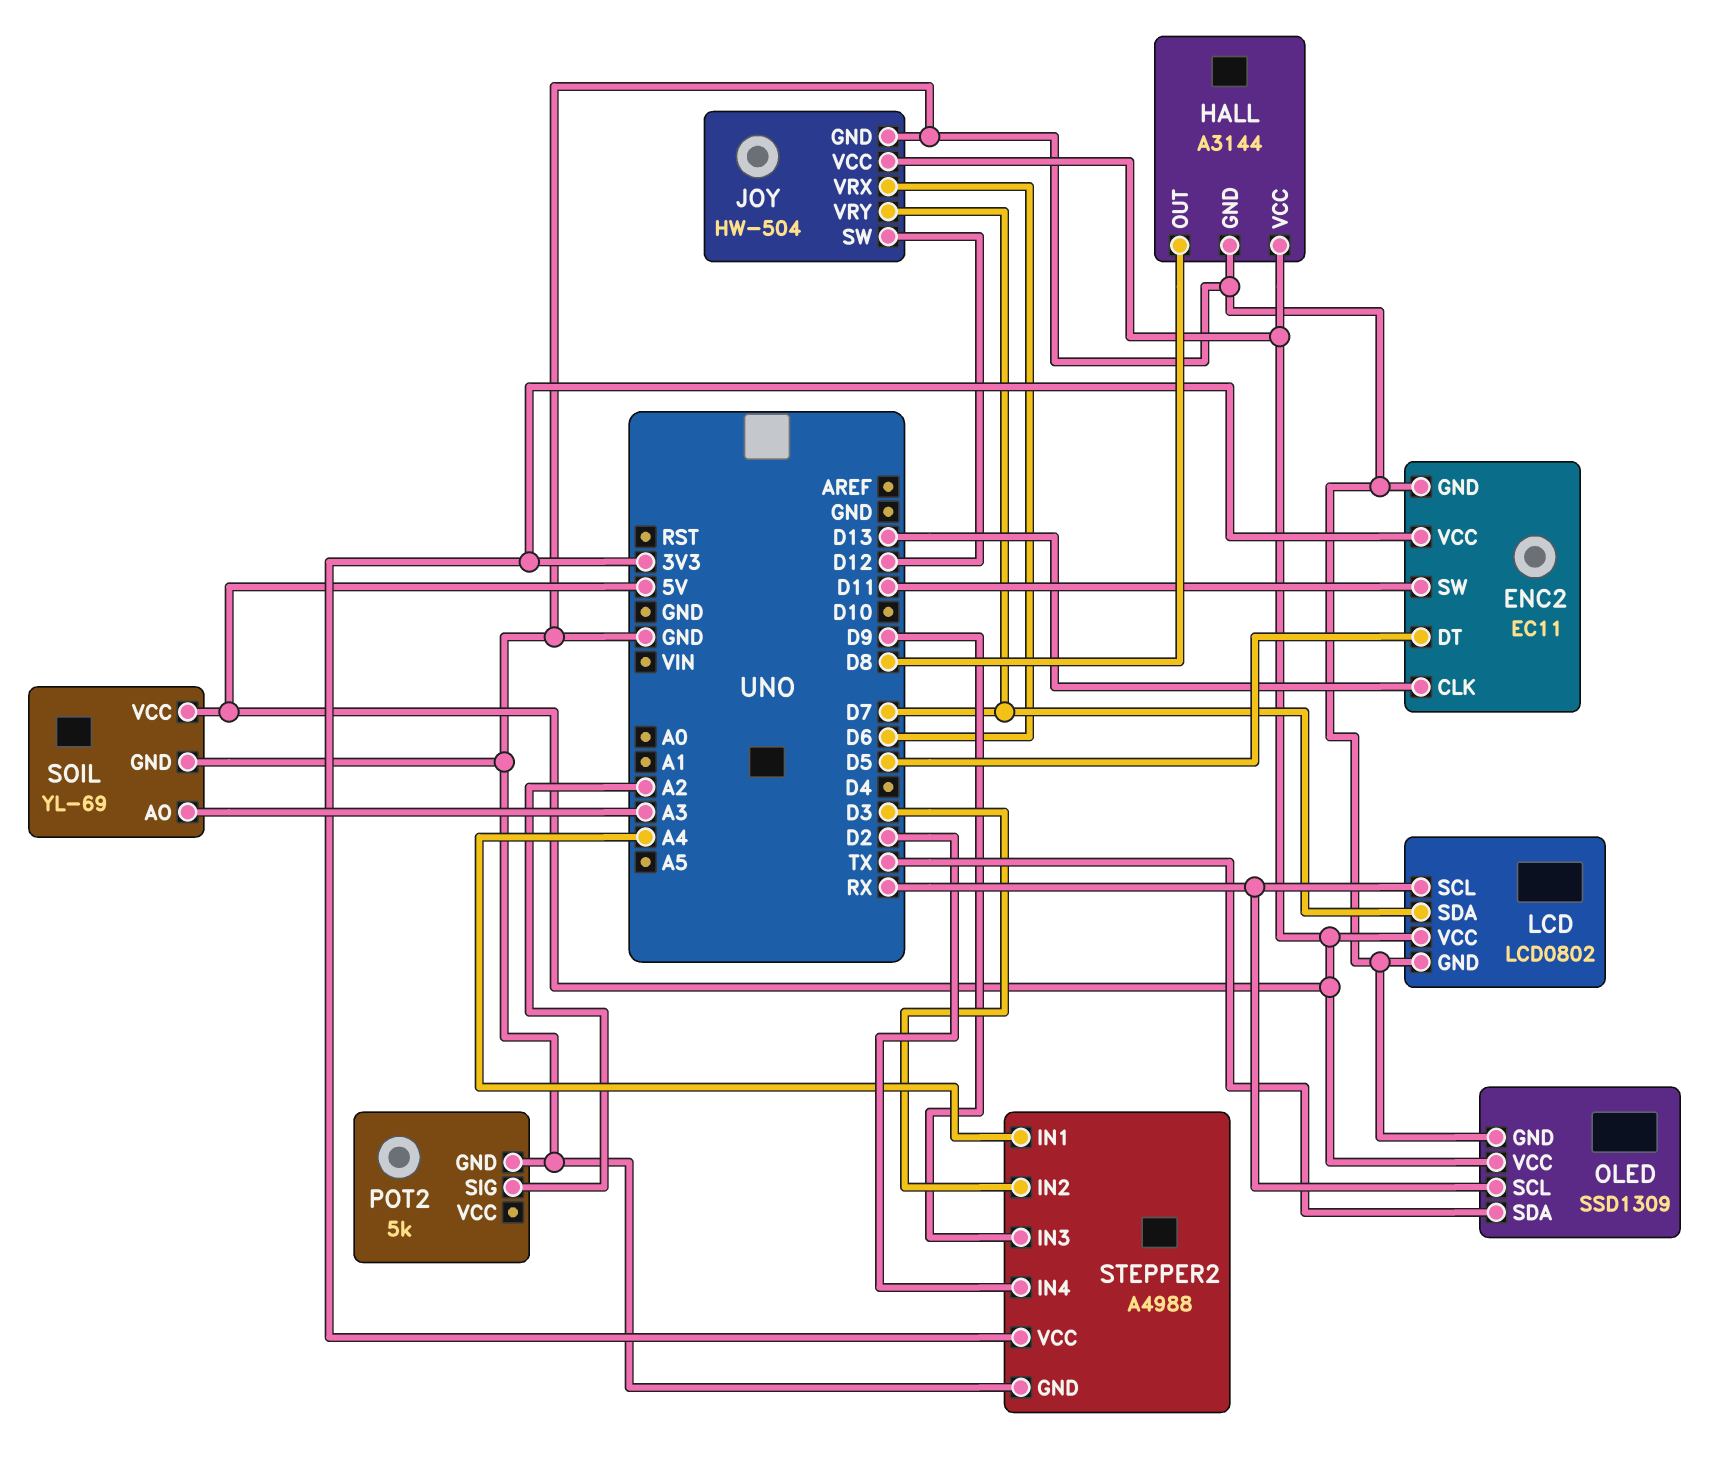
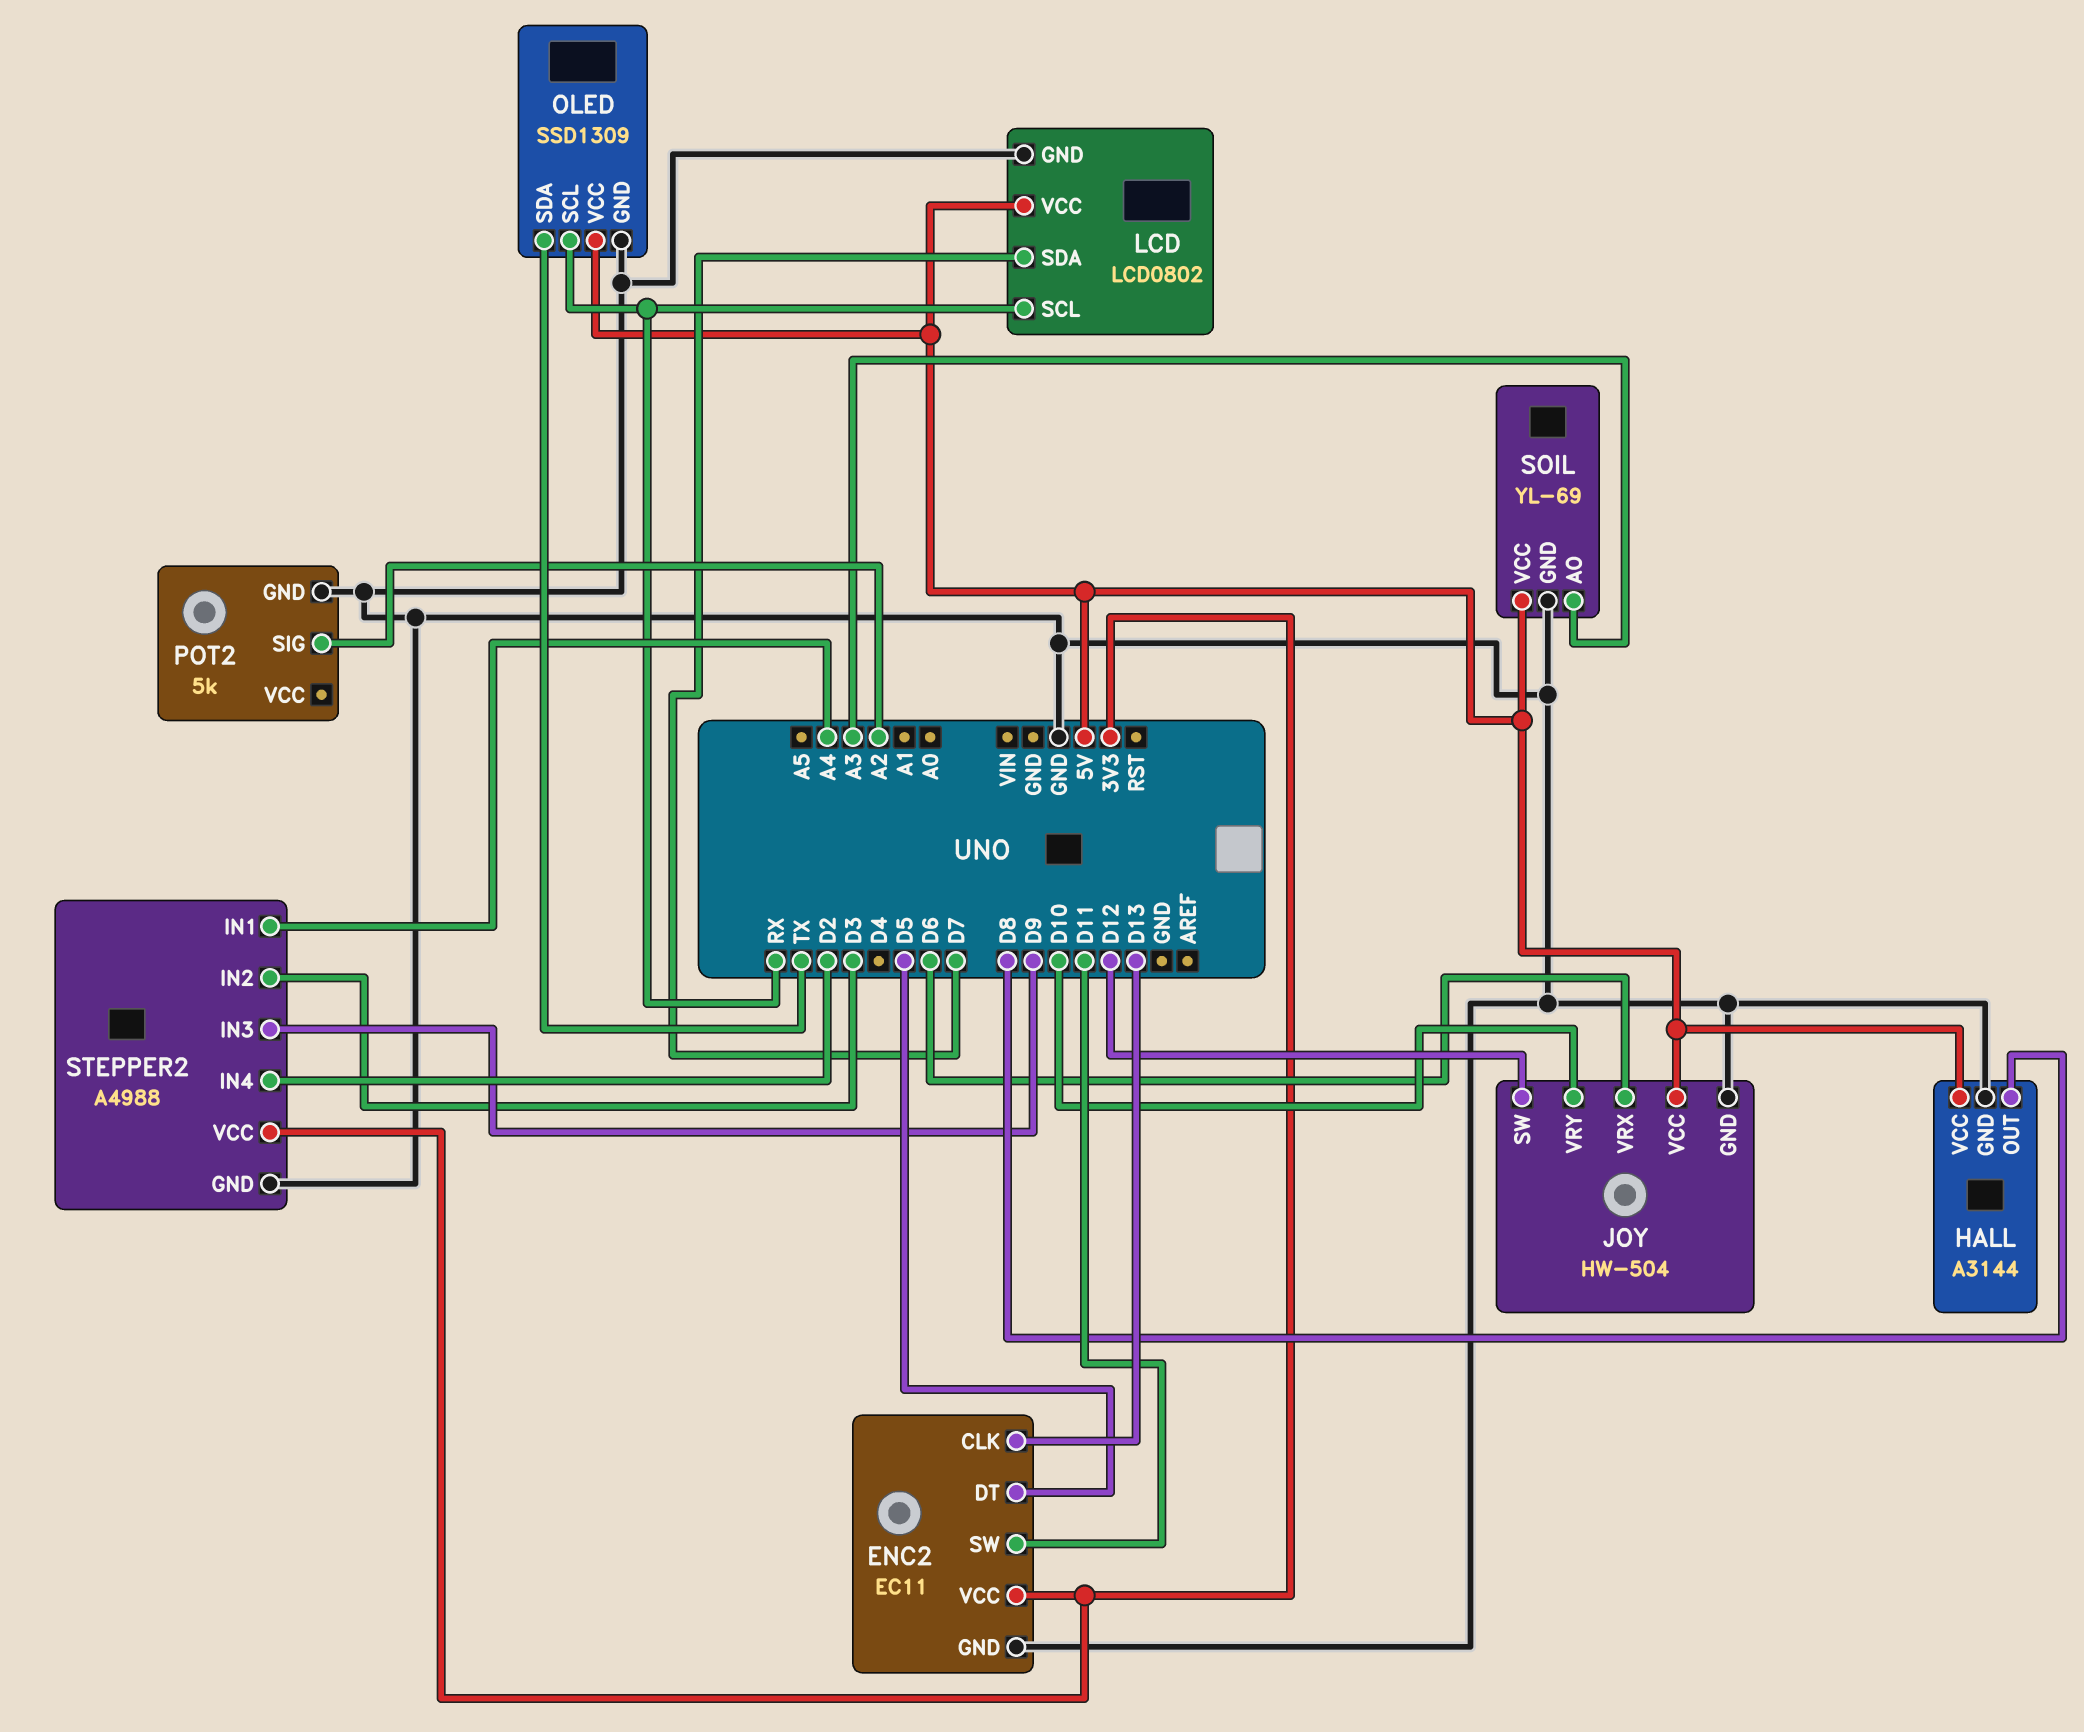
JOY pin VRY: D7 -> D10

